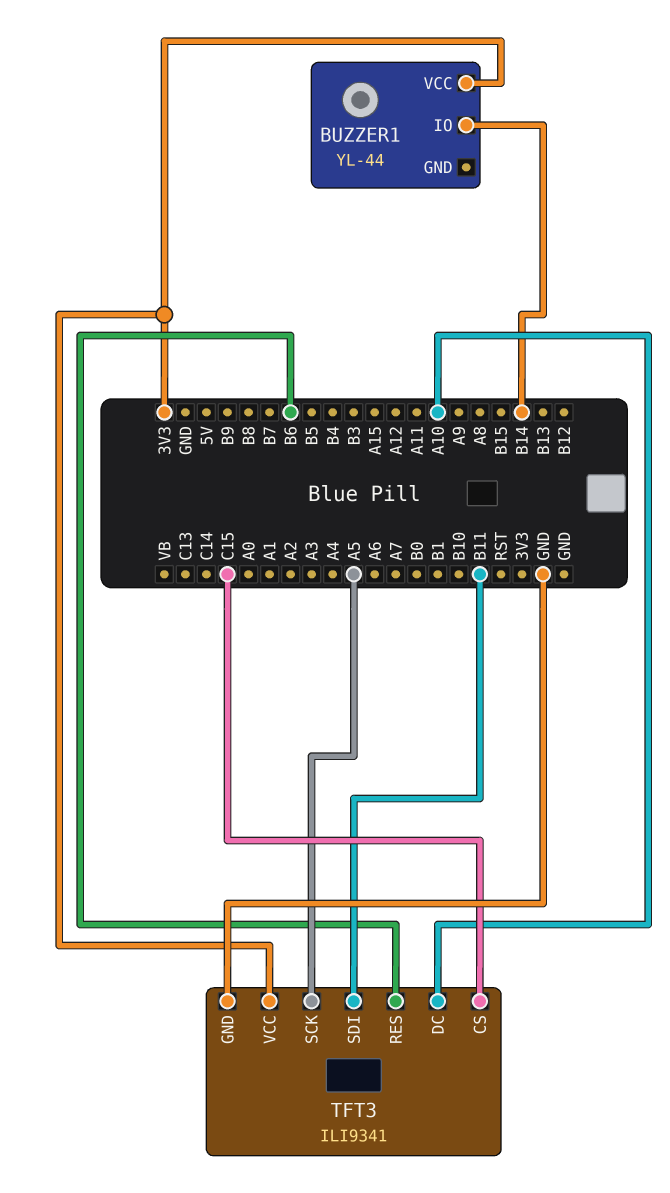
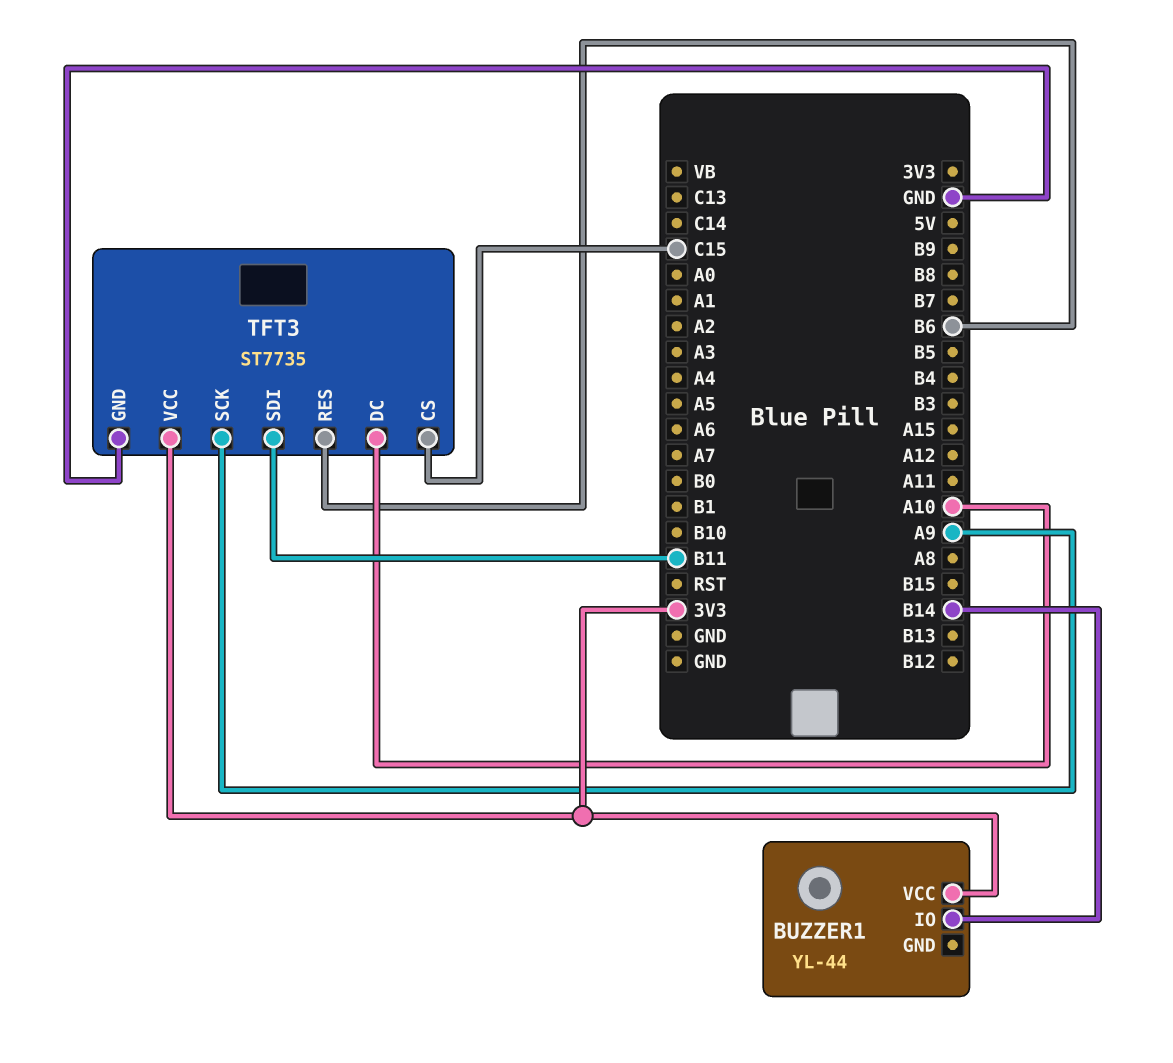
TFT3: ILI9341 -> ST7735
TFT3 pin SCK: A5 -> A9

